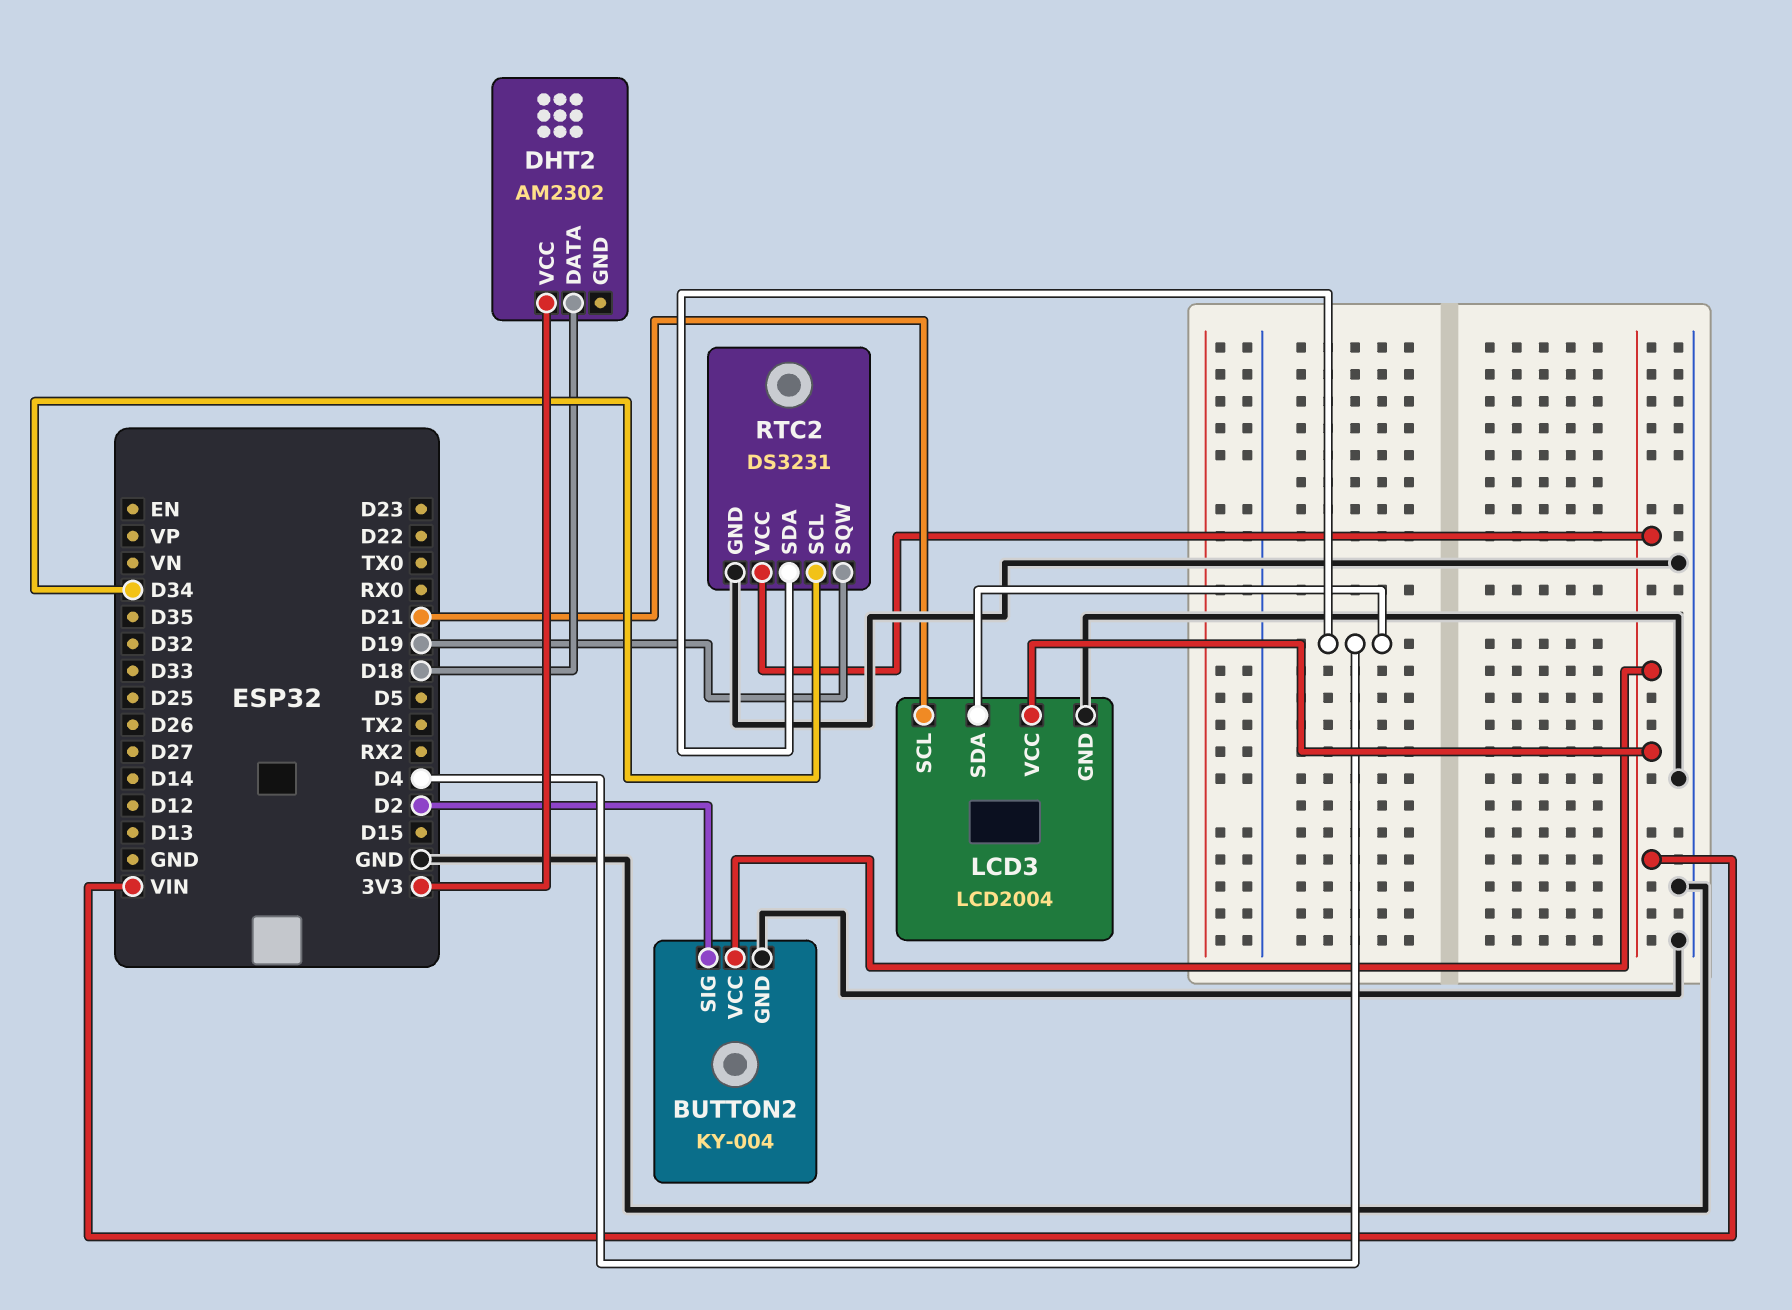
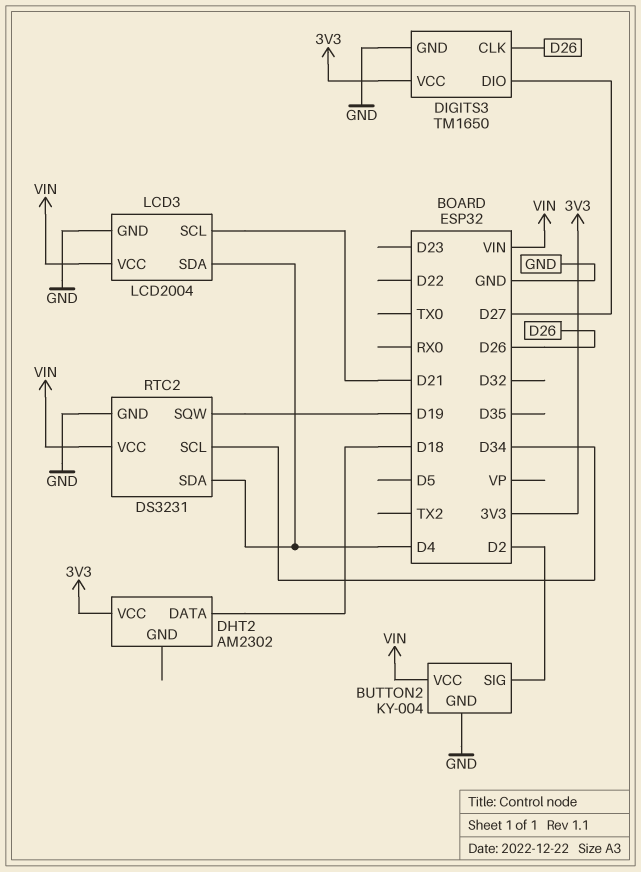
DIGITS3: none -> TM1650
DIGITS3 pin CLK: none -> D26
DIGITS3 pin DIO: none -> D27
DIGITS3 pin GND: none -> GND
DIGITS3 pin VCC: none -> 3V3

